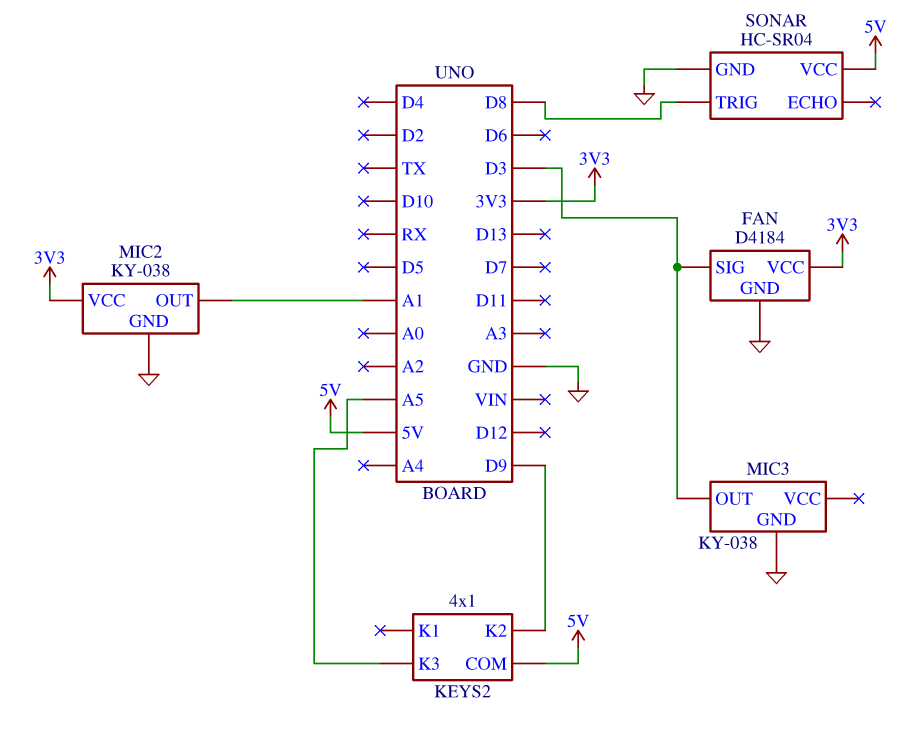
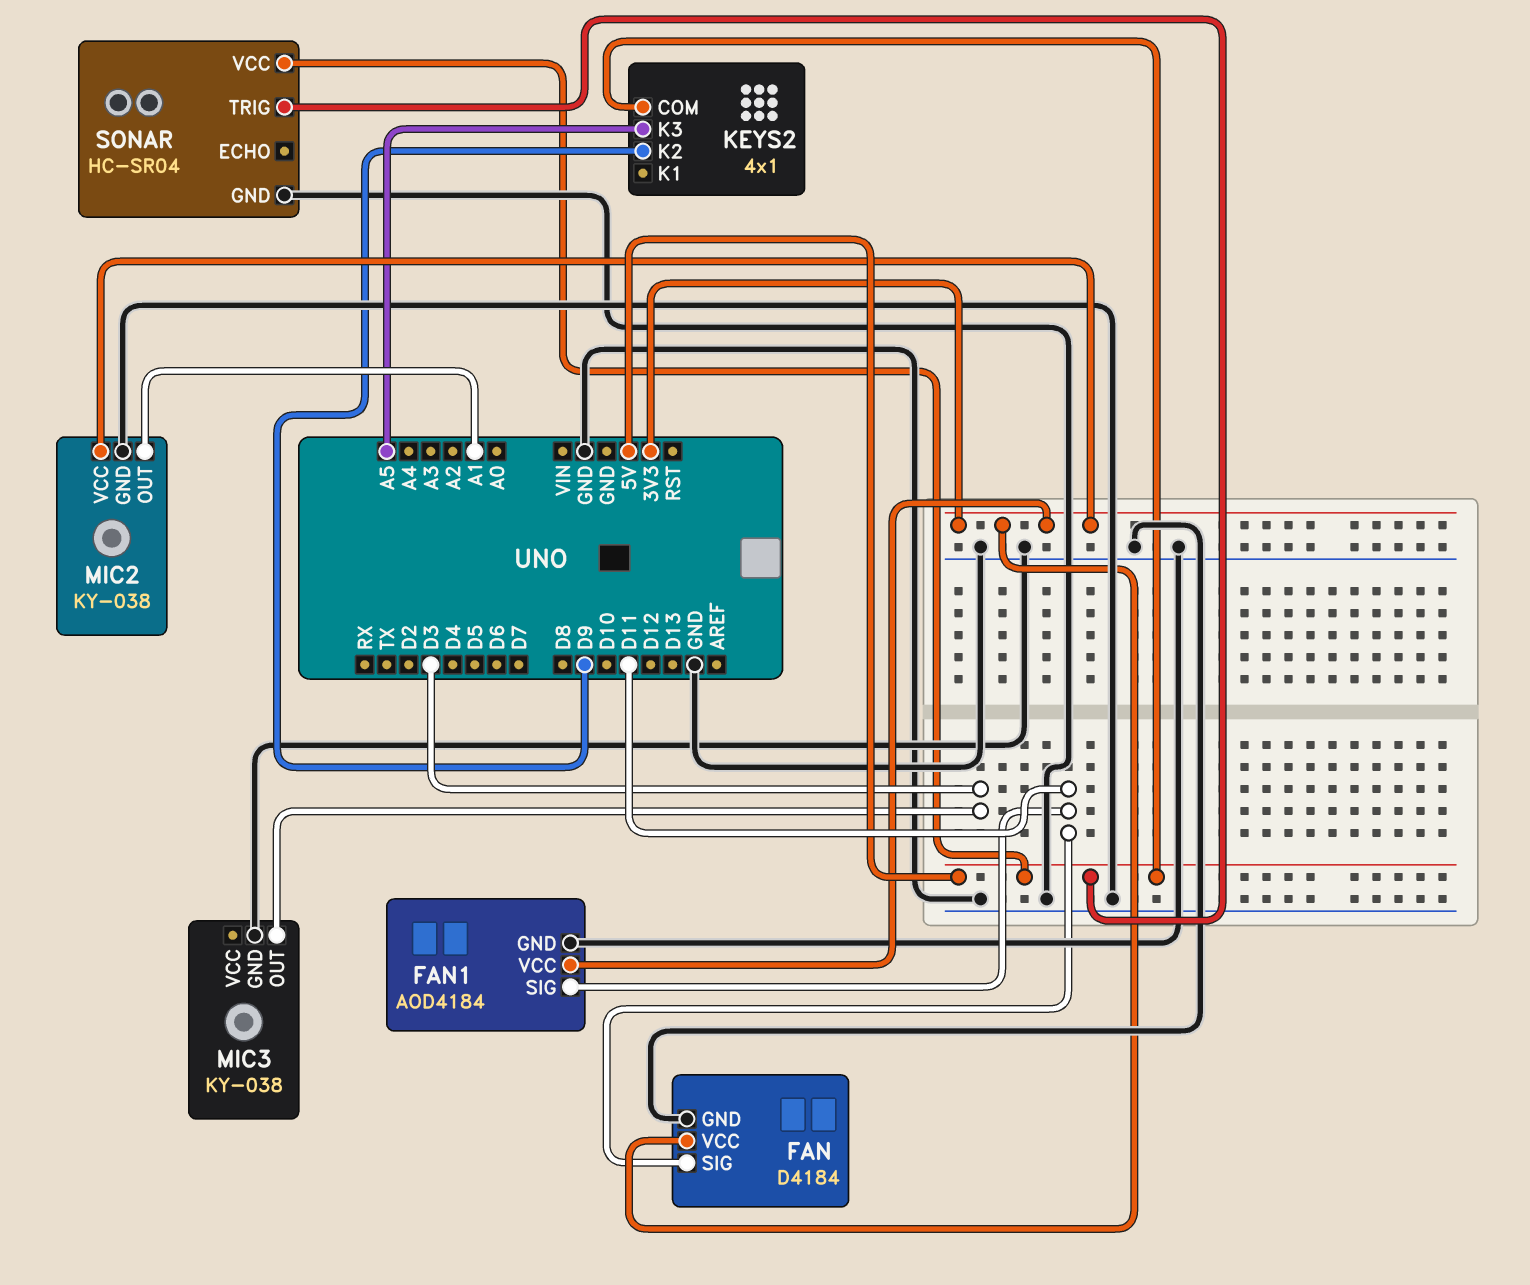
FAN pin SIG: D3 -> D11
FAN1: none -> AOD4184
FAN1 pin GND: none -> GND
FAN1 pin SIG: none -> D11
FAN1 pin VCC: none -> 3V3
SONAR pin TRIG: D8 -> 5V

